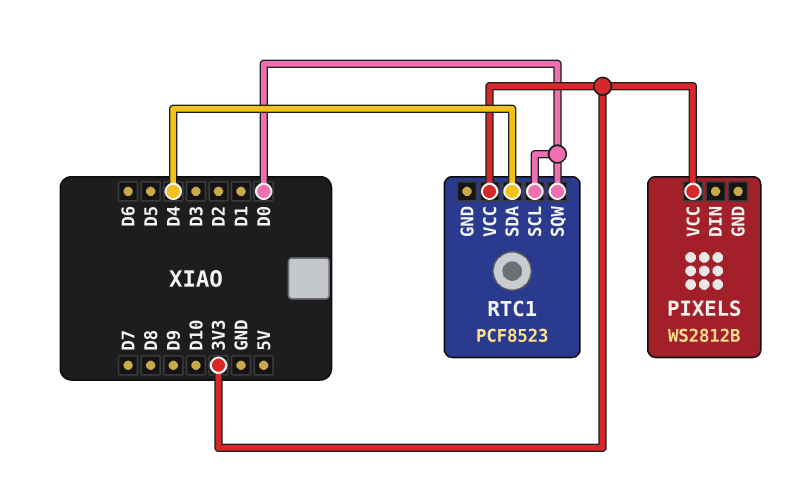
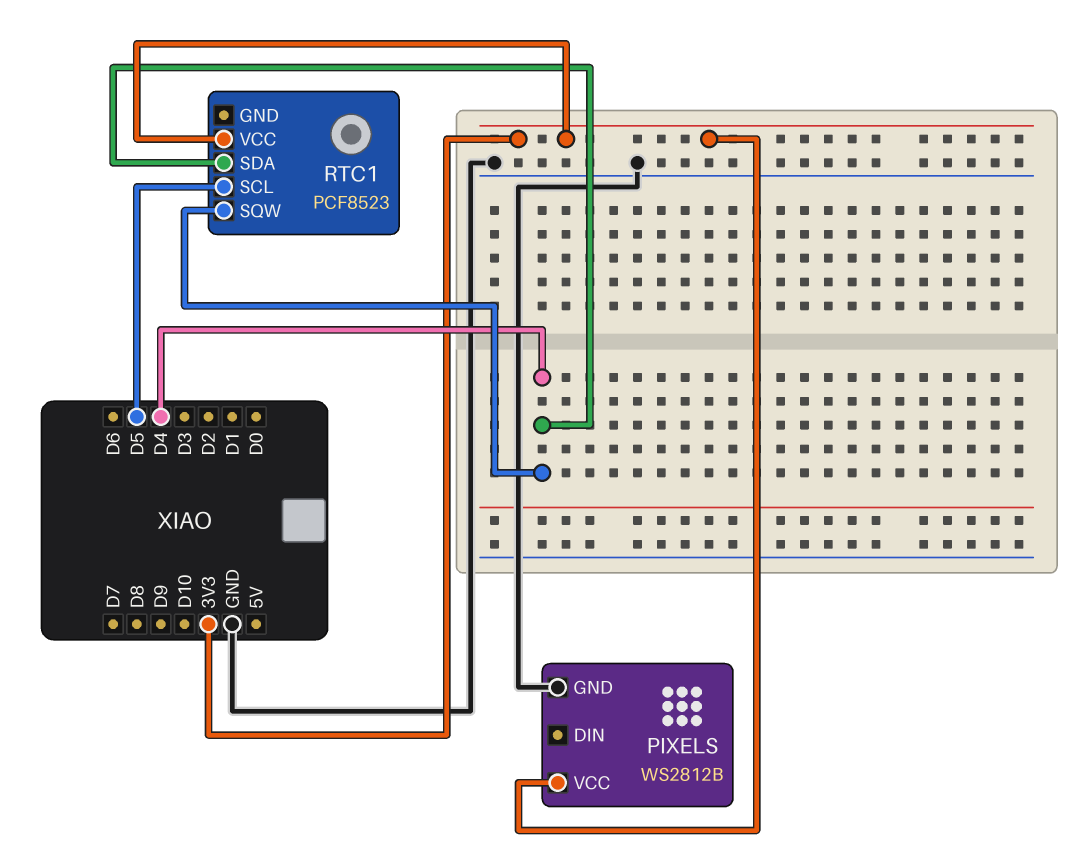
PIXELS pin GND: none -> GND
RTC1 pin SCL: D0 -> D5
RTC1 pin SQW: D0 -> D4

